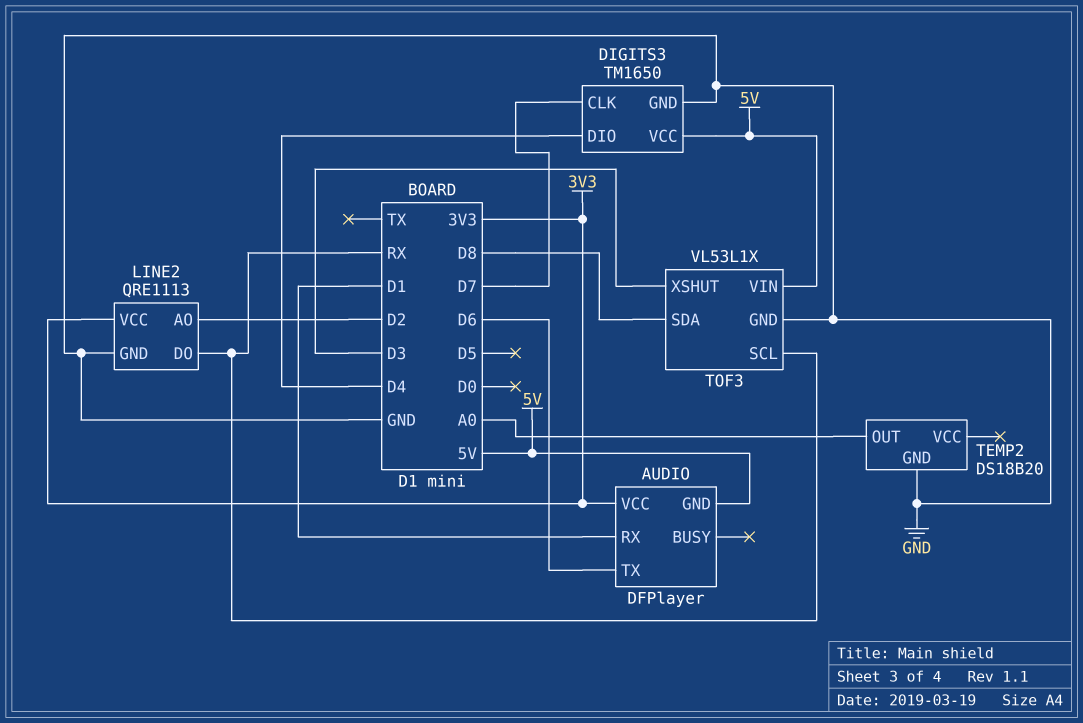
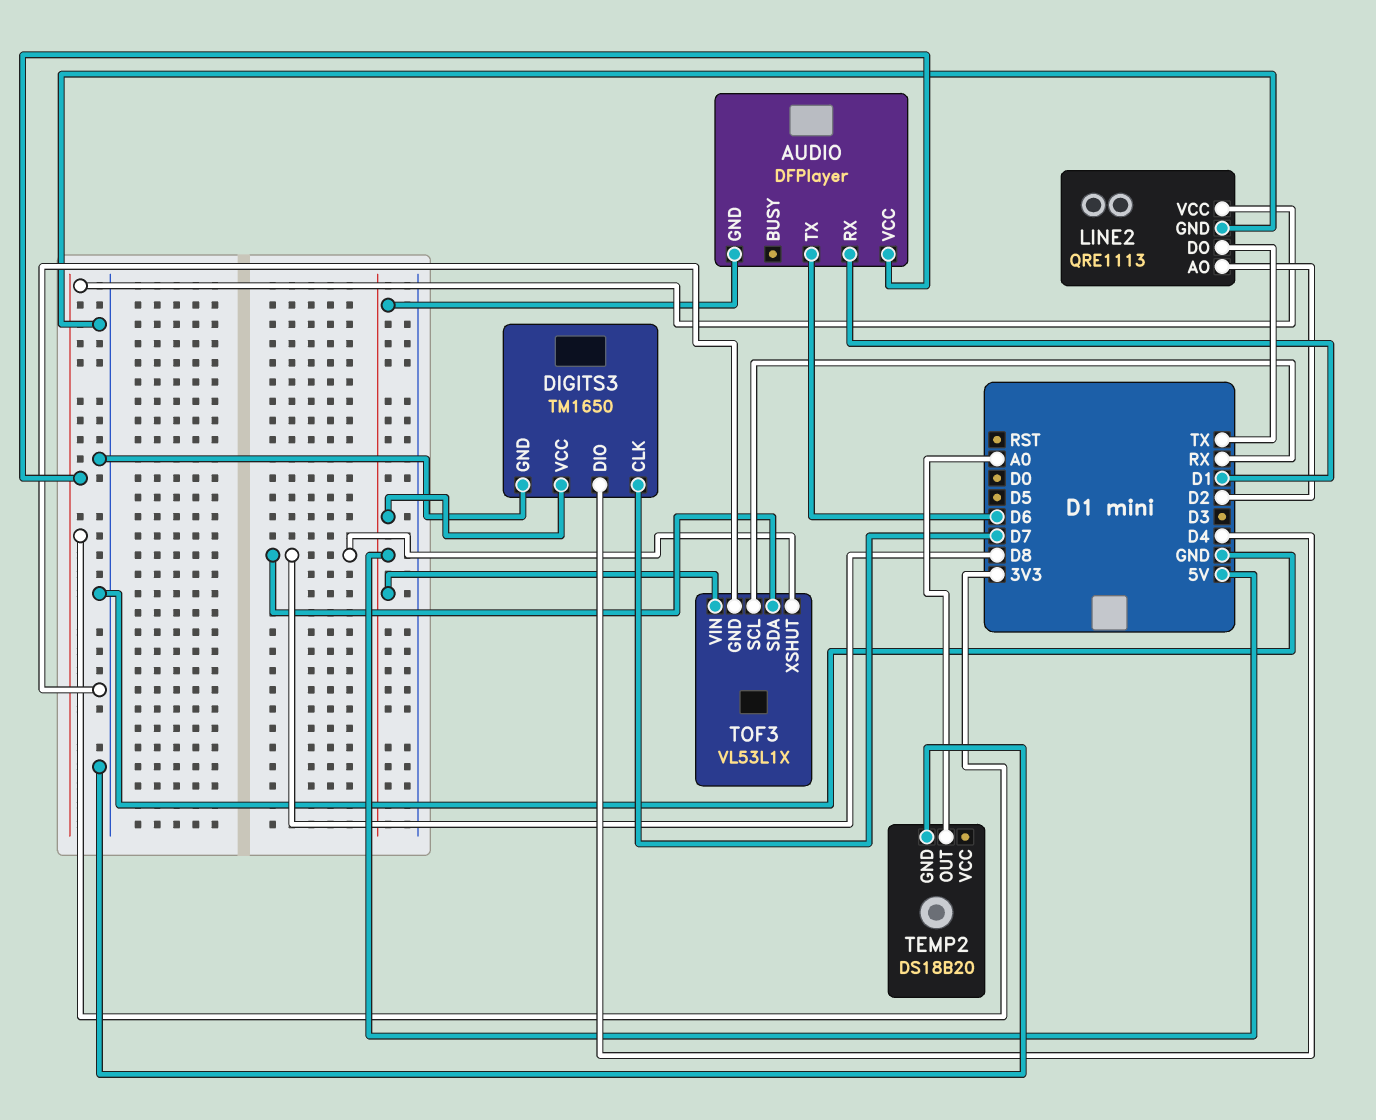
LINE2 pin DO: RX -> TX
TOF3 pin XSHUT: D3 -> D8

